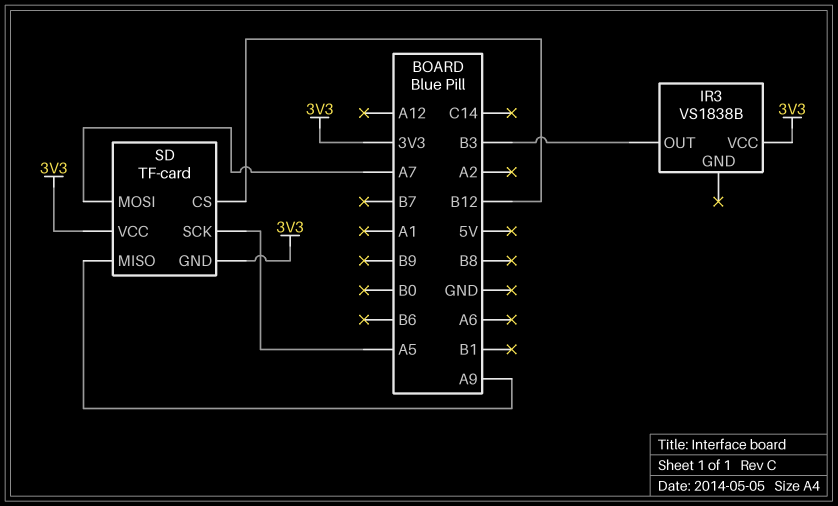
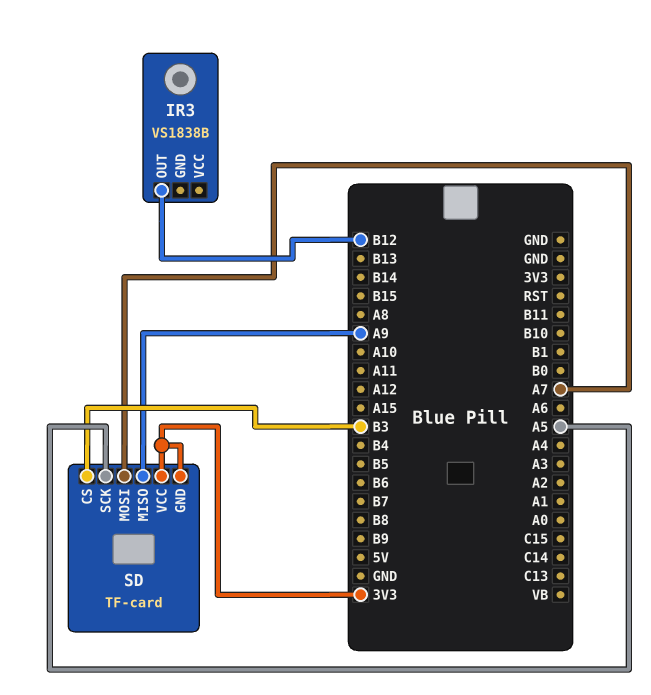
IR3 pin OUT: B3 -> B12
IR3 pin VCC: 3V3 -> none
SD pin CS: B12 -> B3

